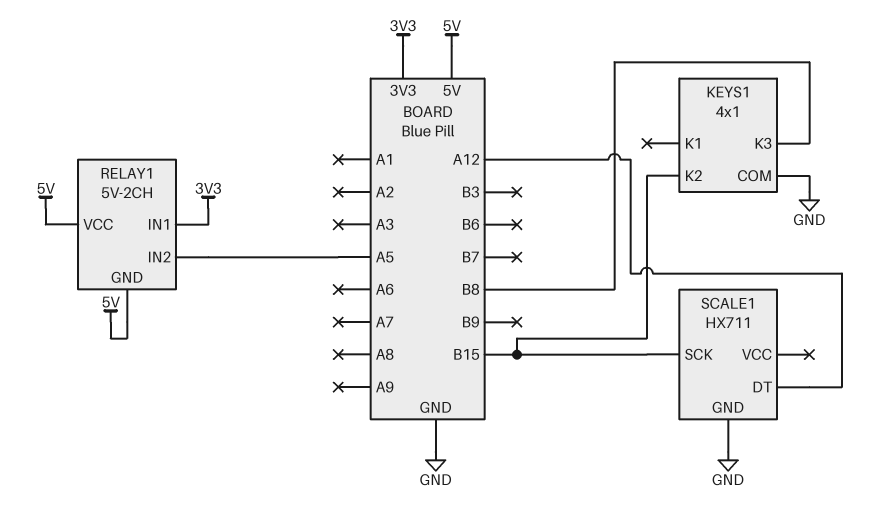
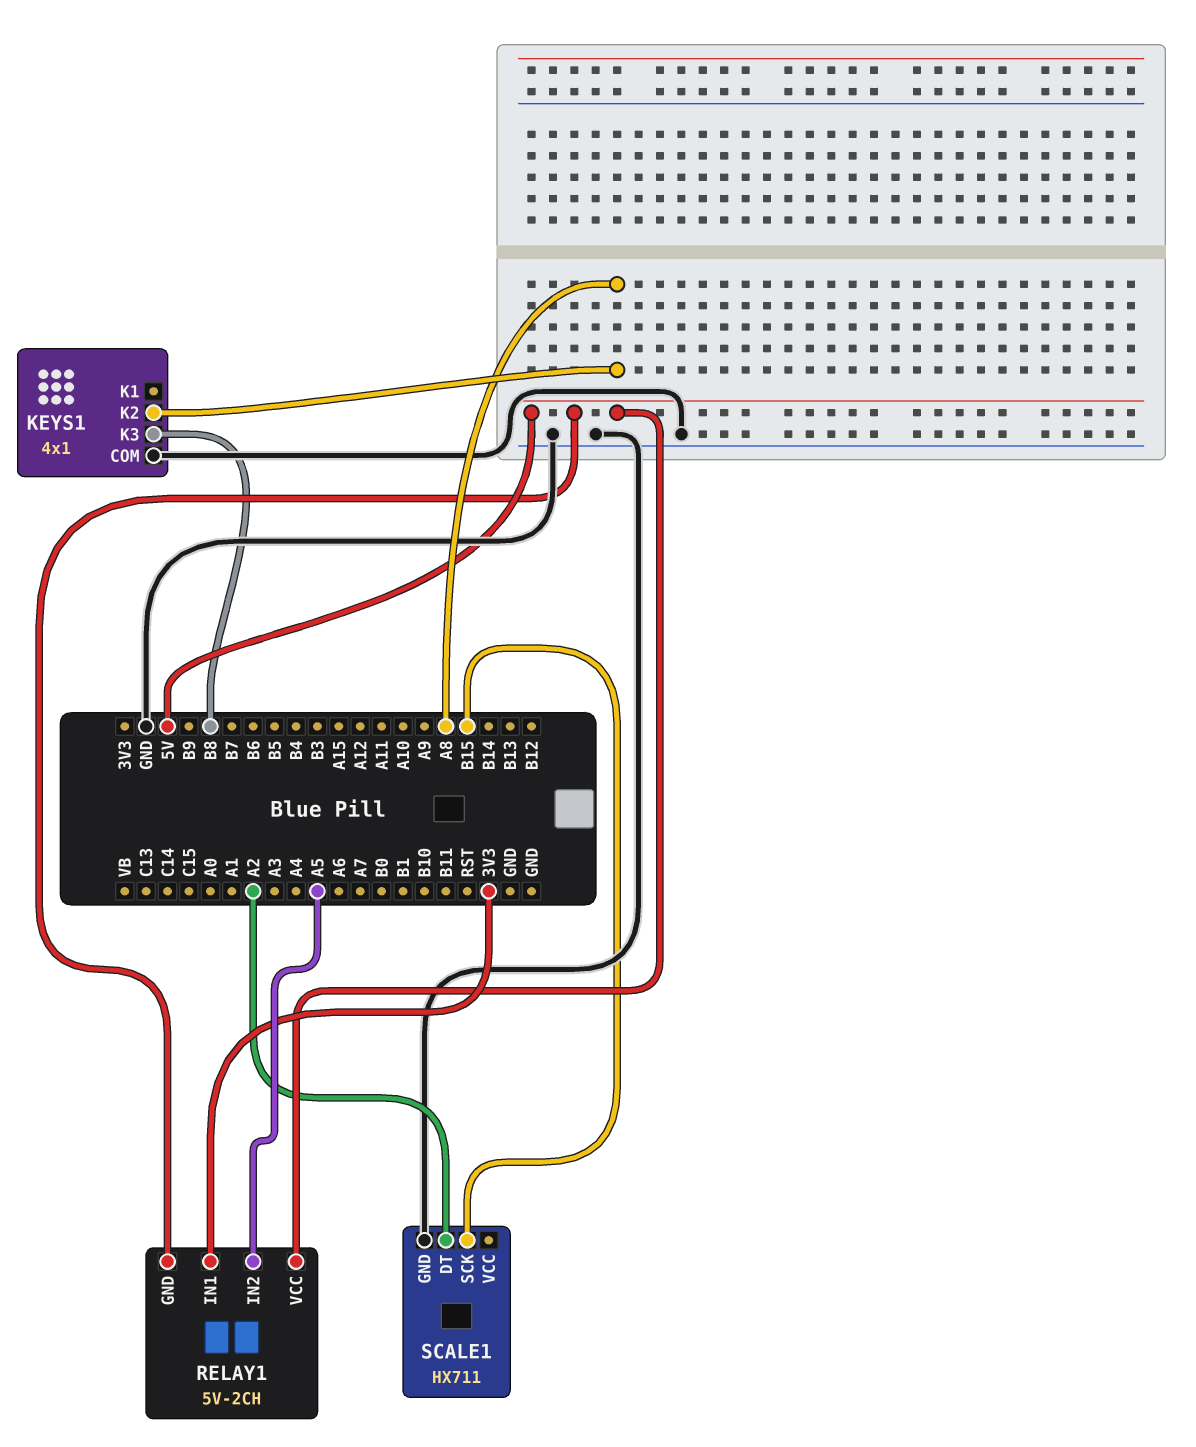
KEYS1 pin K2: B15 -> A8
SCALE1 pin DT: A12 -> A2

